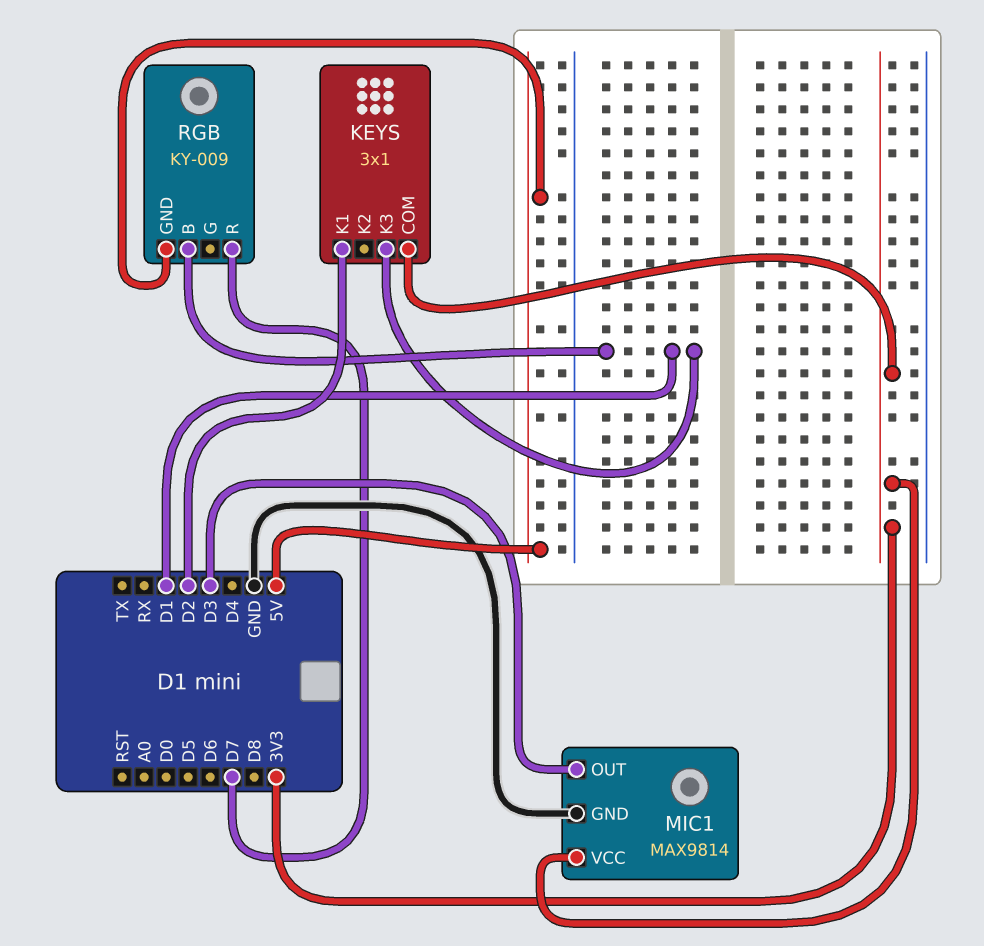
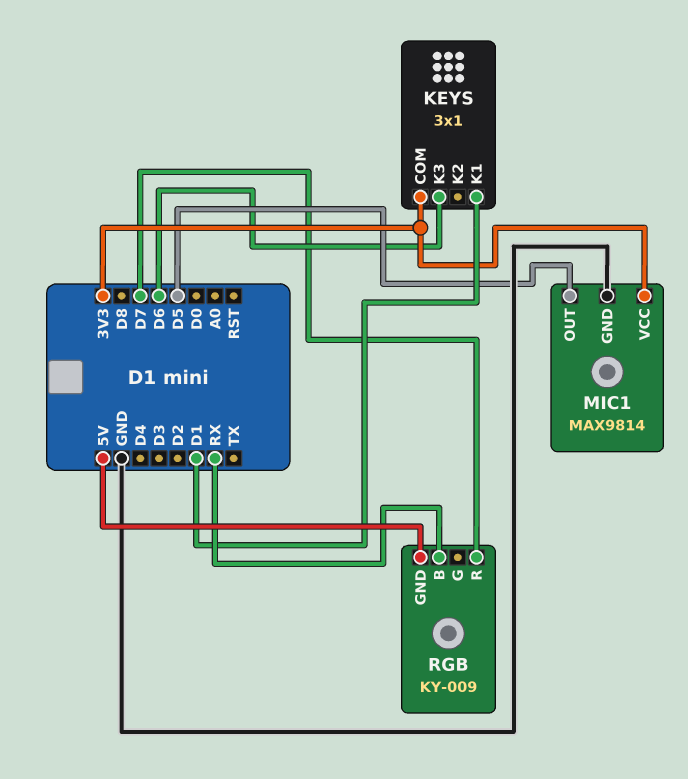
KEYS pin K1: D2 -> D1
KEYS pin K3: D1 -> D6
MIC1 pin OUT: D3 -> D5
RGB pin B: D1 -> RX

